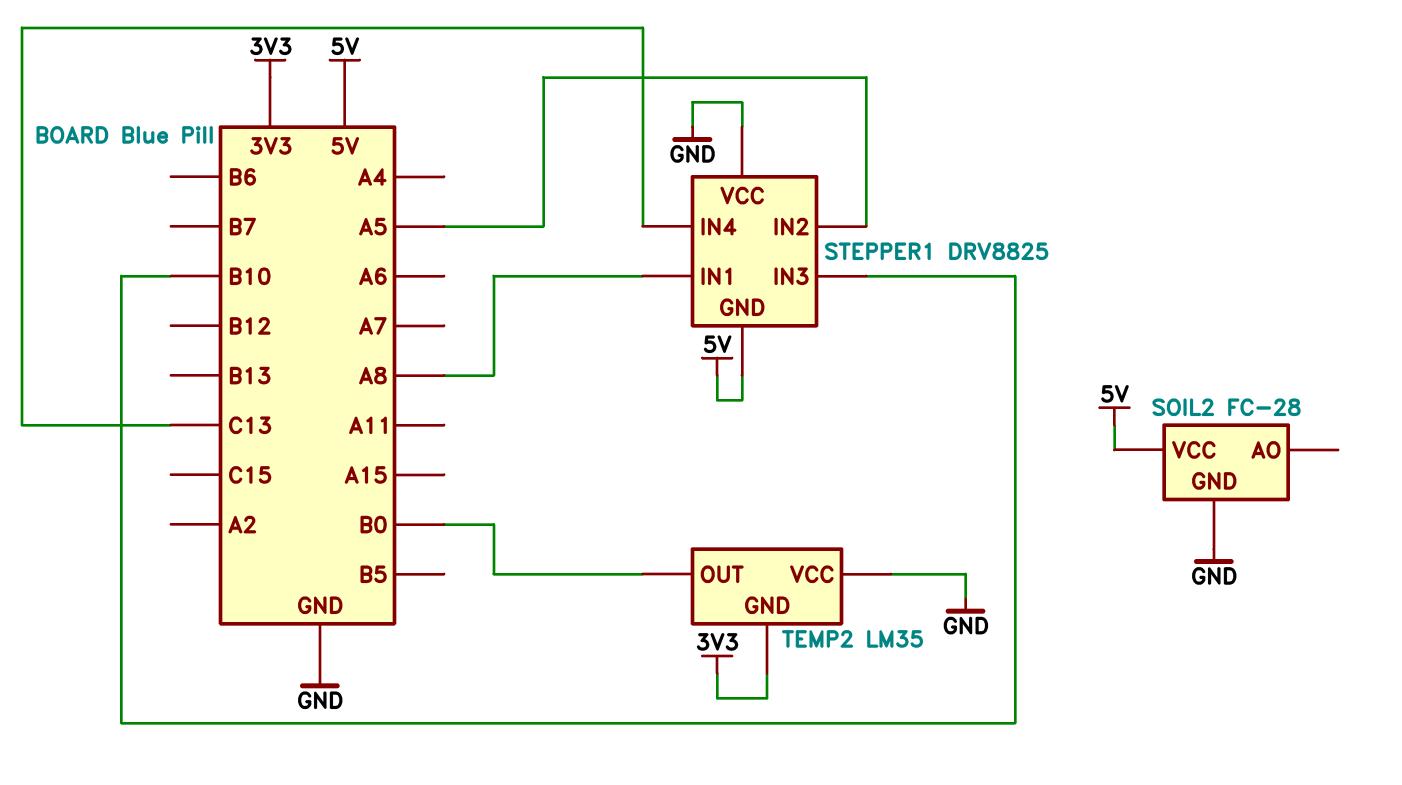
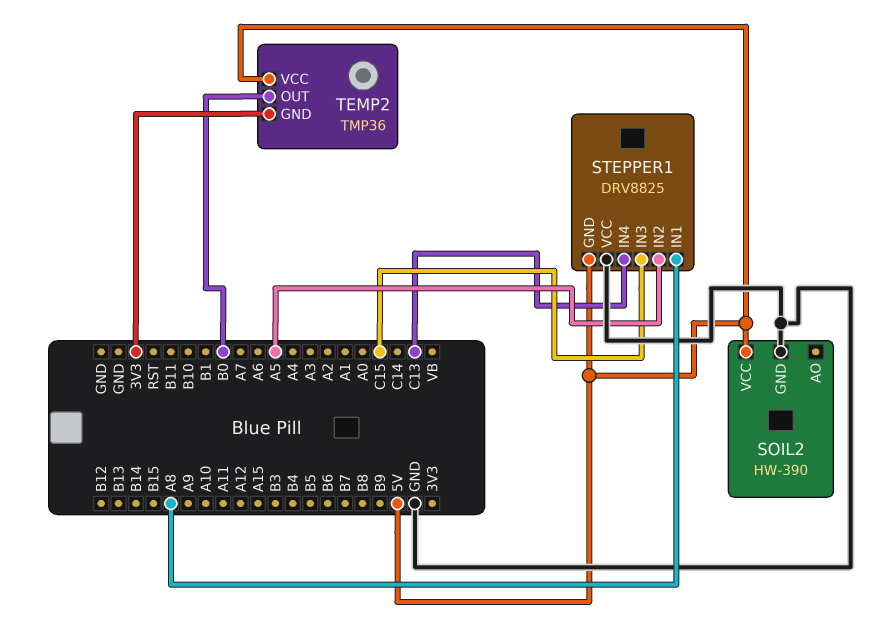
SOIL2: FC-28 -> HW-390
STEPPER1 pin IN3: B10 -> C15
TEMP2: LM35 -> TMP36
TEMP2 pin VCC: GND -> 5V

